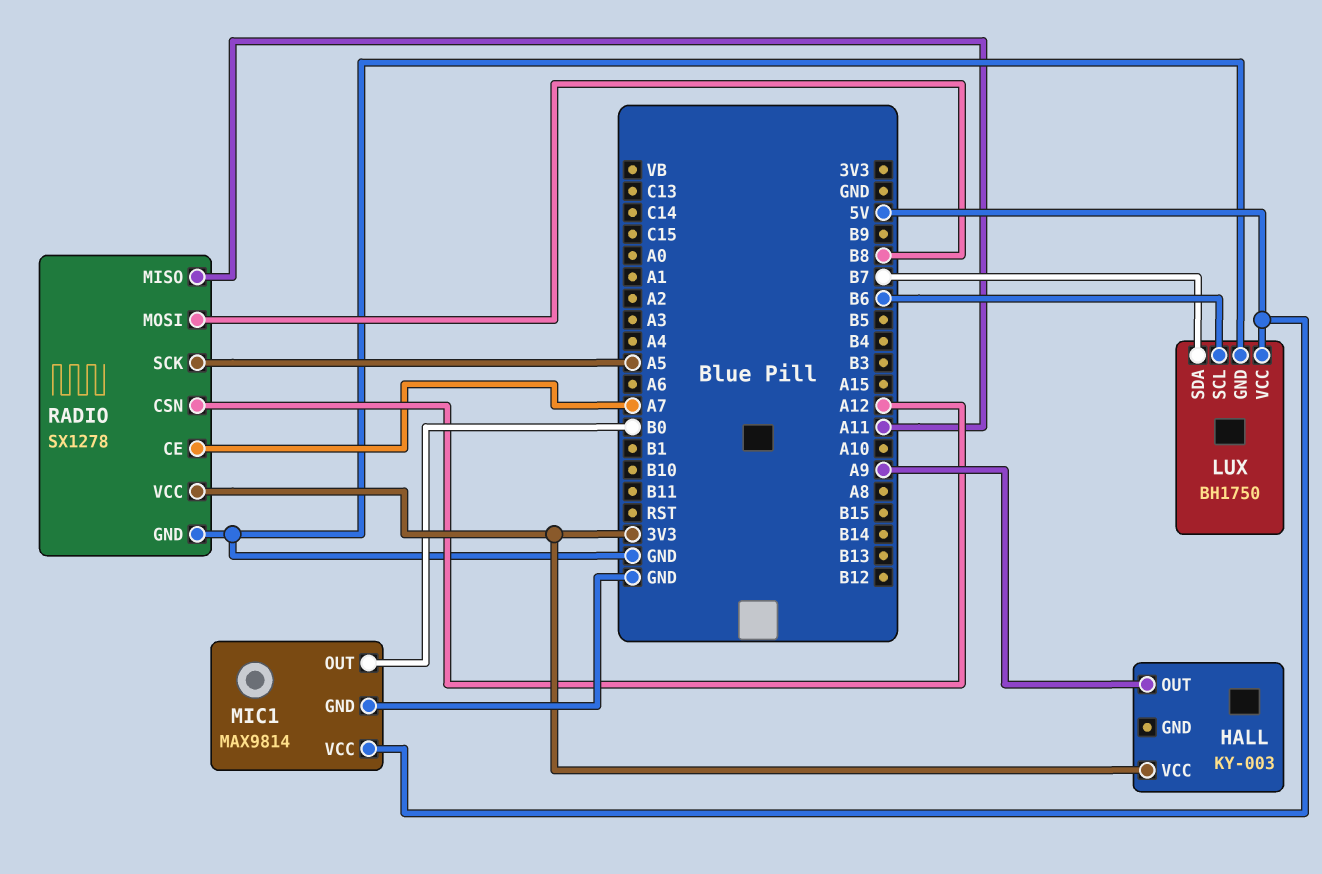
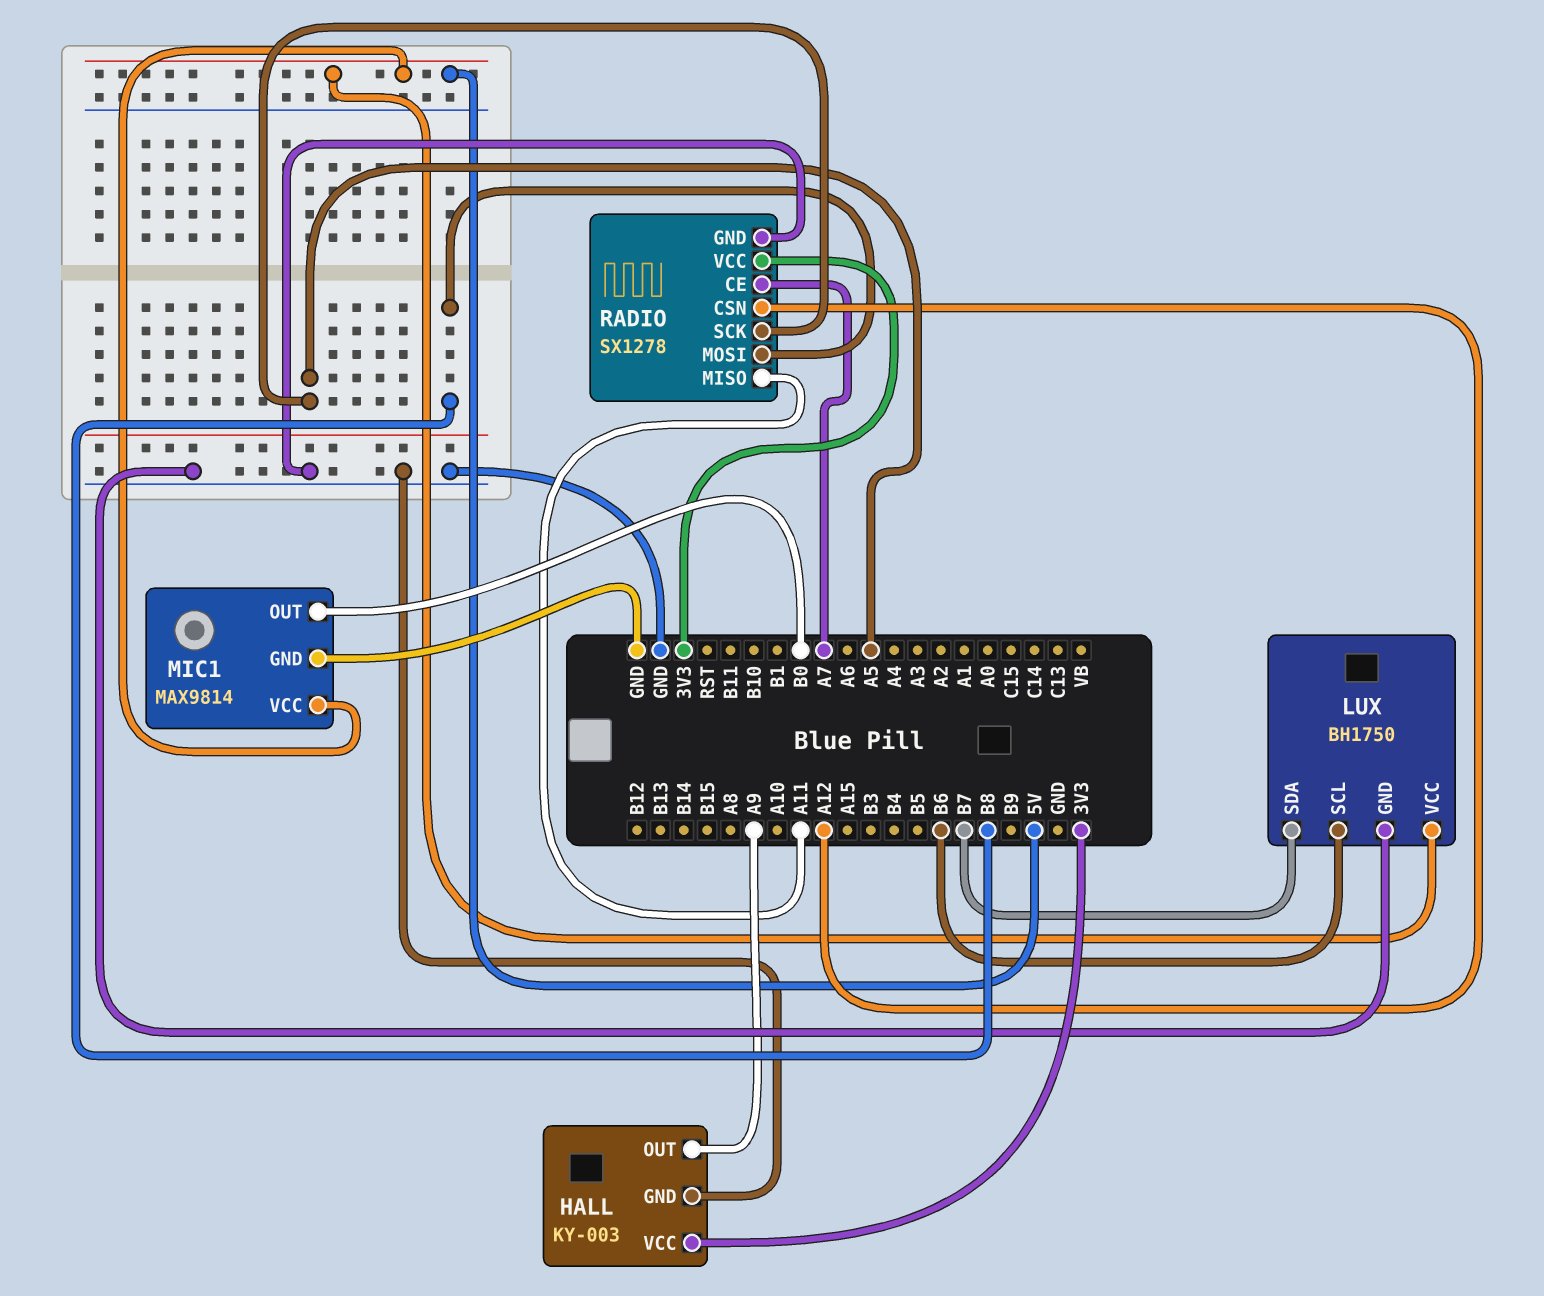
HALL pin GND: none -> GND

